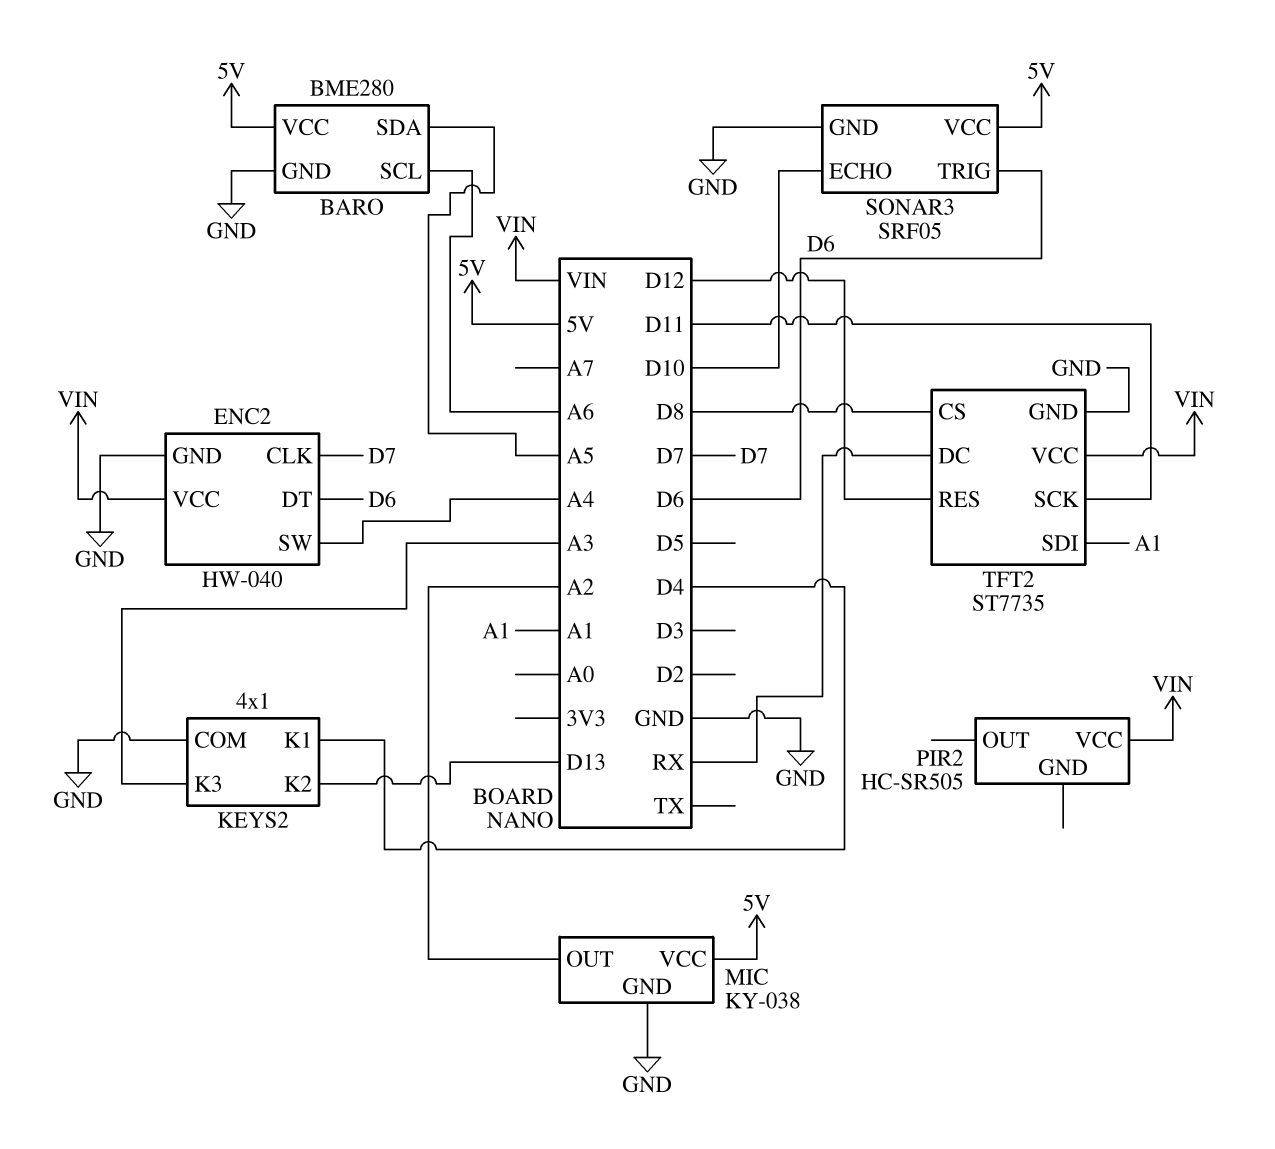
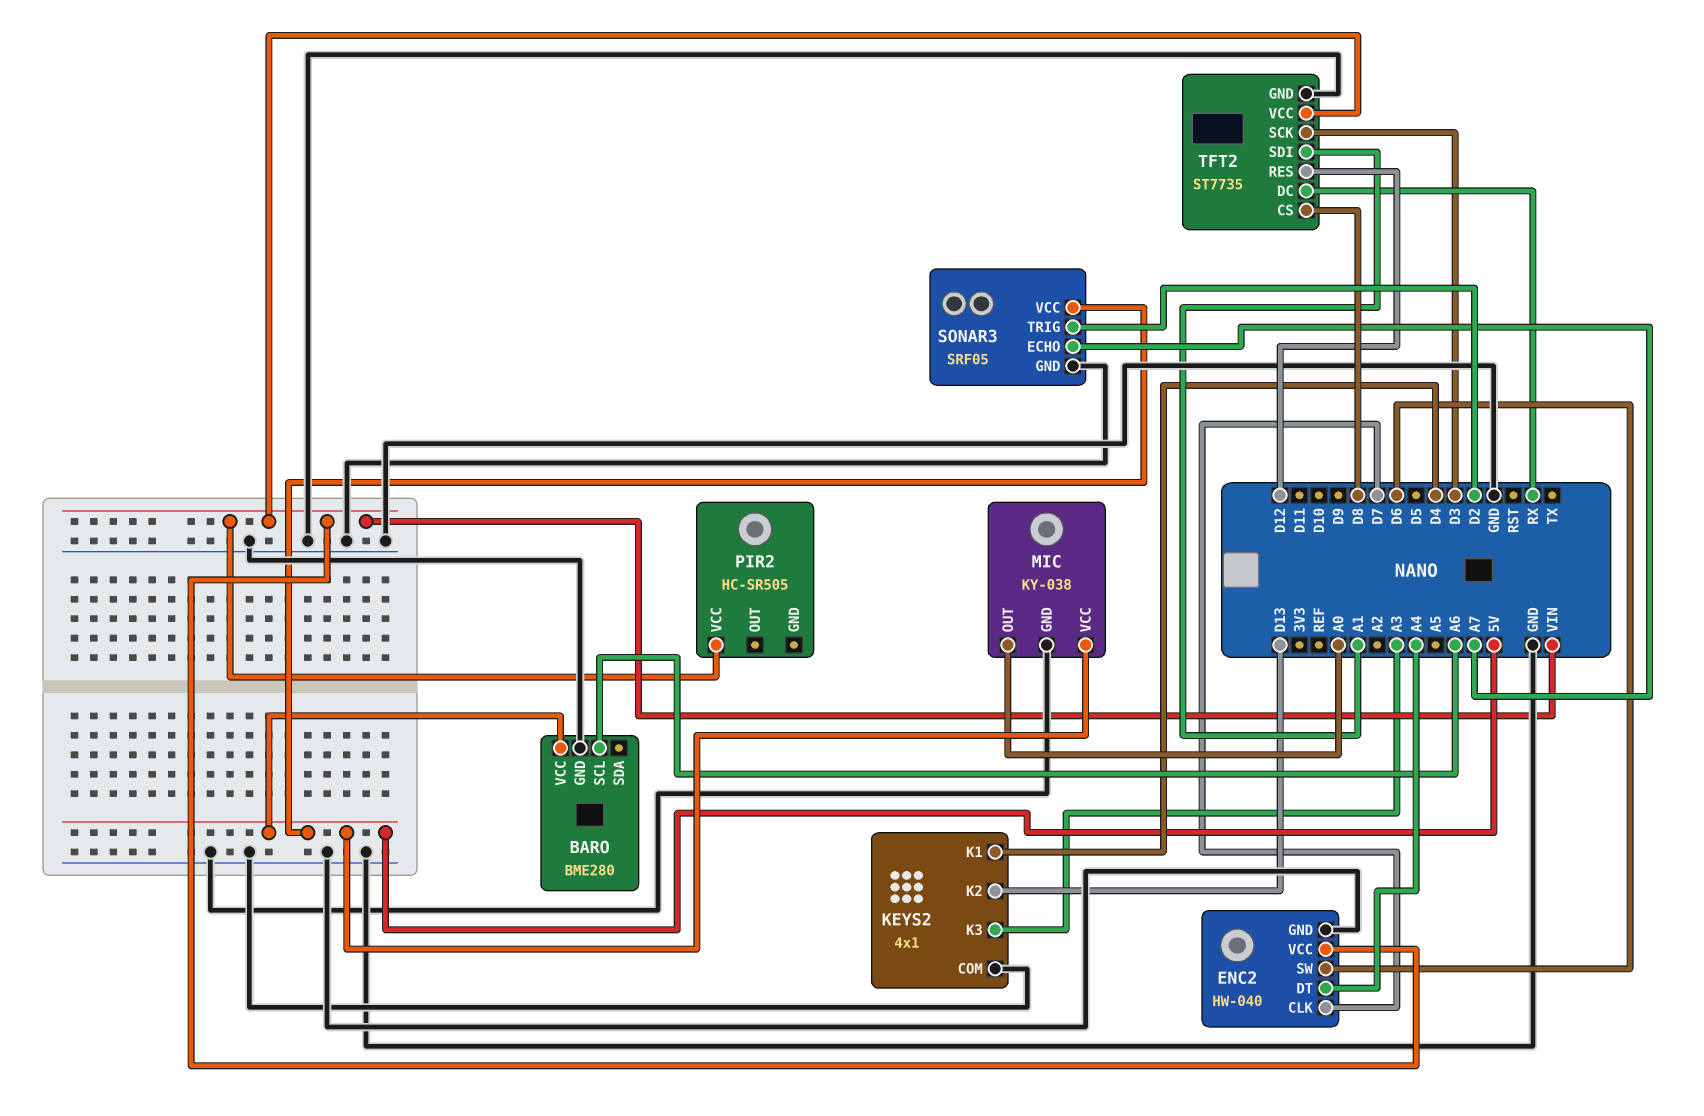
BARO pin SDA: A5 -> none
ENC2 pin DT: D6 -> A4
ENC2 pin SW: A4 -> D6
MIC pin OUT: A2 -> A0
SONAR3 pin ECHO: D10 -> A7
SONAR3 pin TRIG: D6 -> D2
TFT2 pin SCK: D11 -> D3

